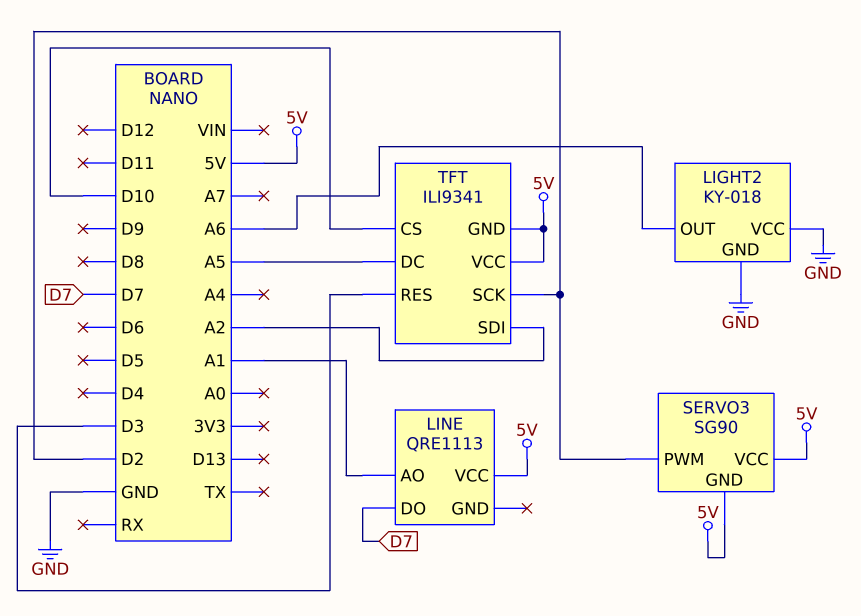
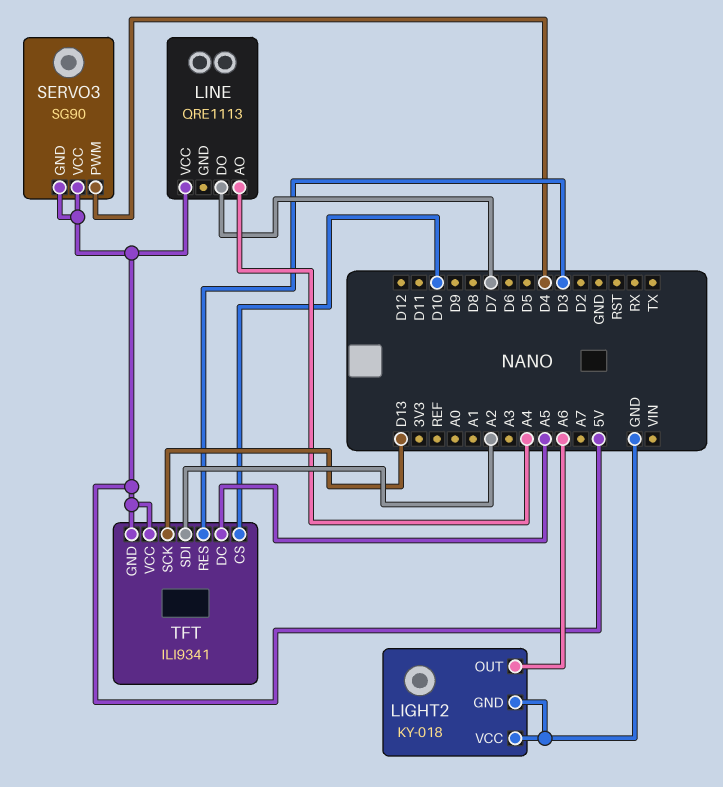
LINE pin AO: A1 -> A4
SERVO3 pin PWM: D2 -> D4
TFT pin SCK: D2 -> D13

